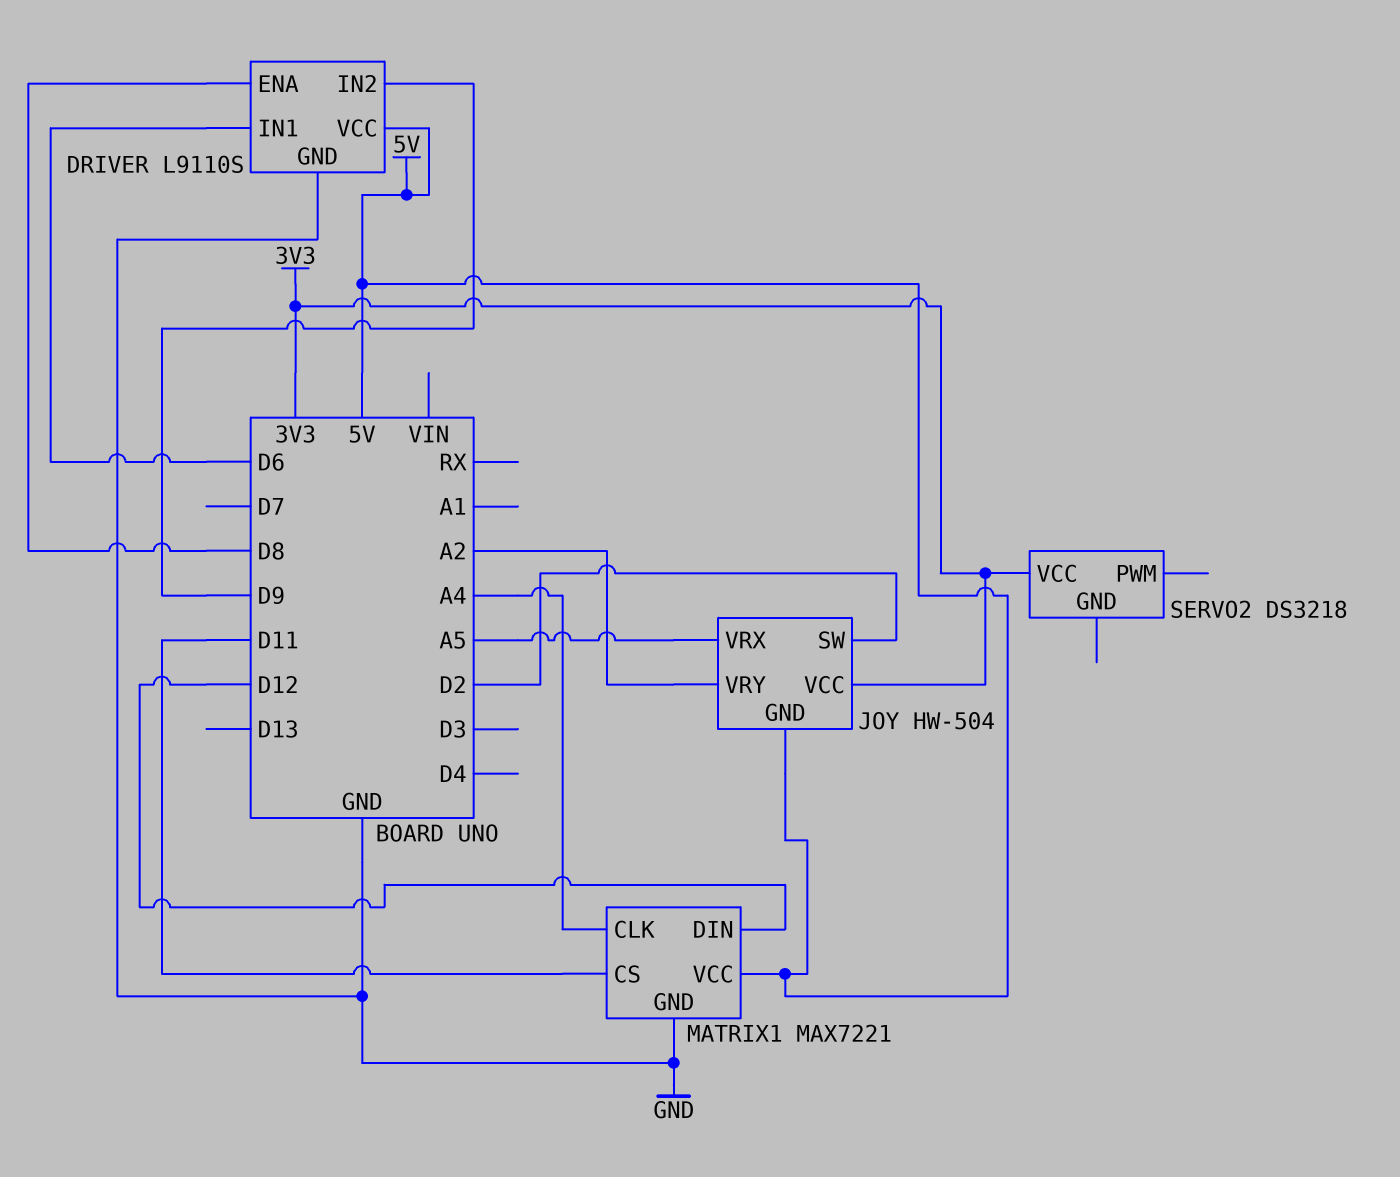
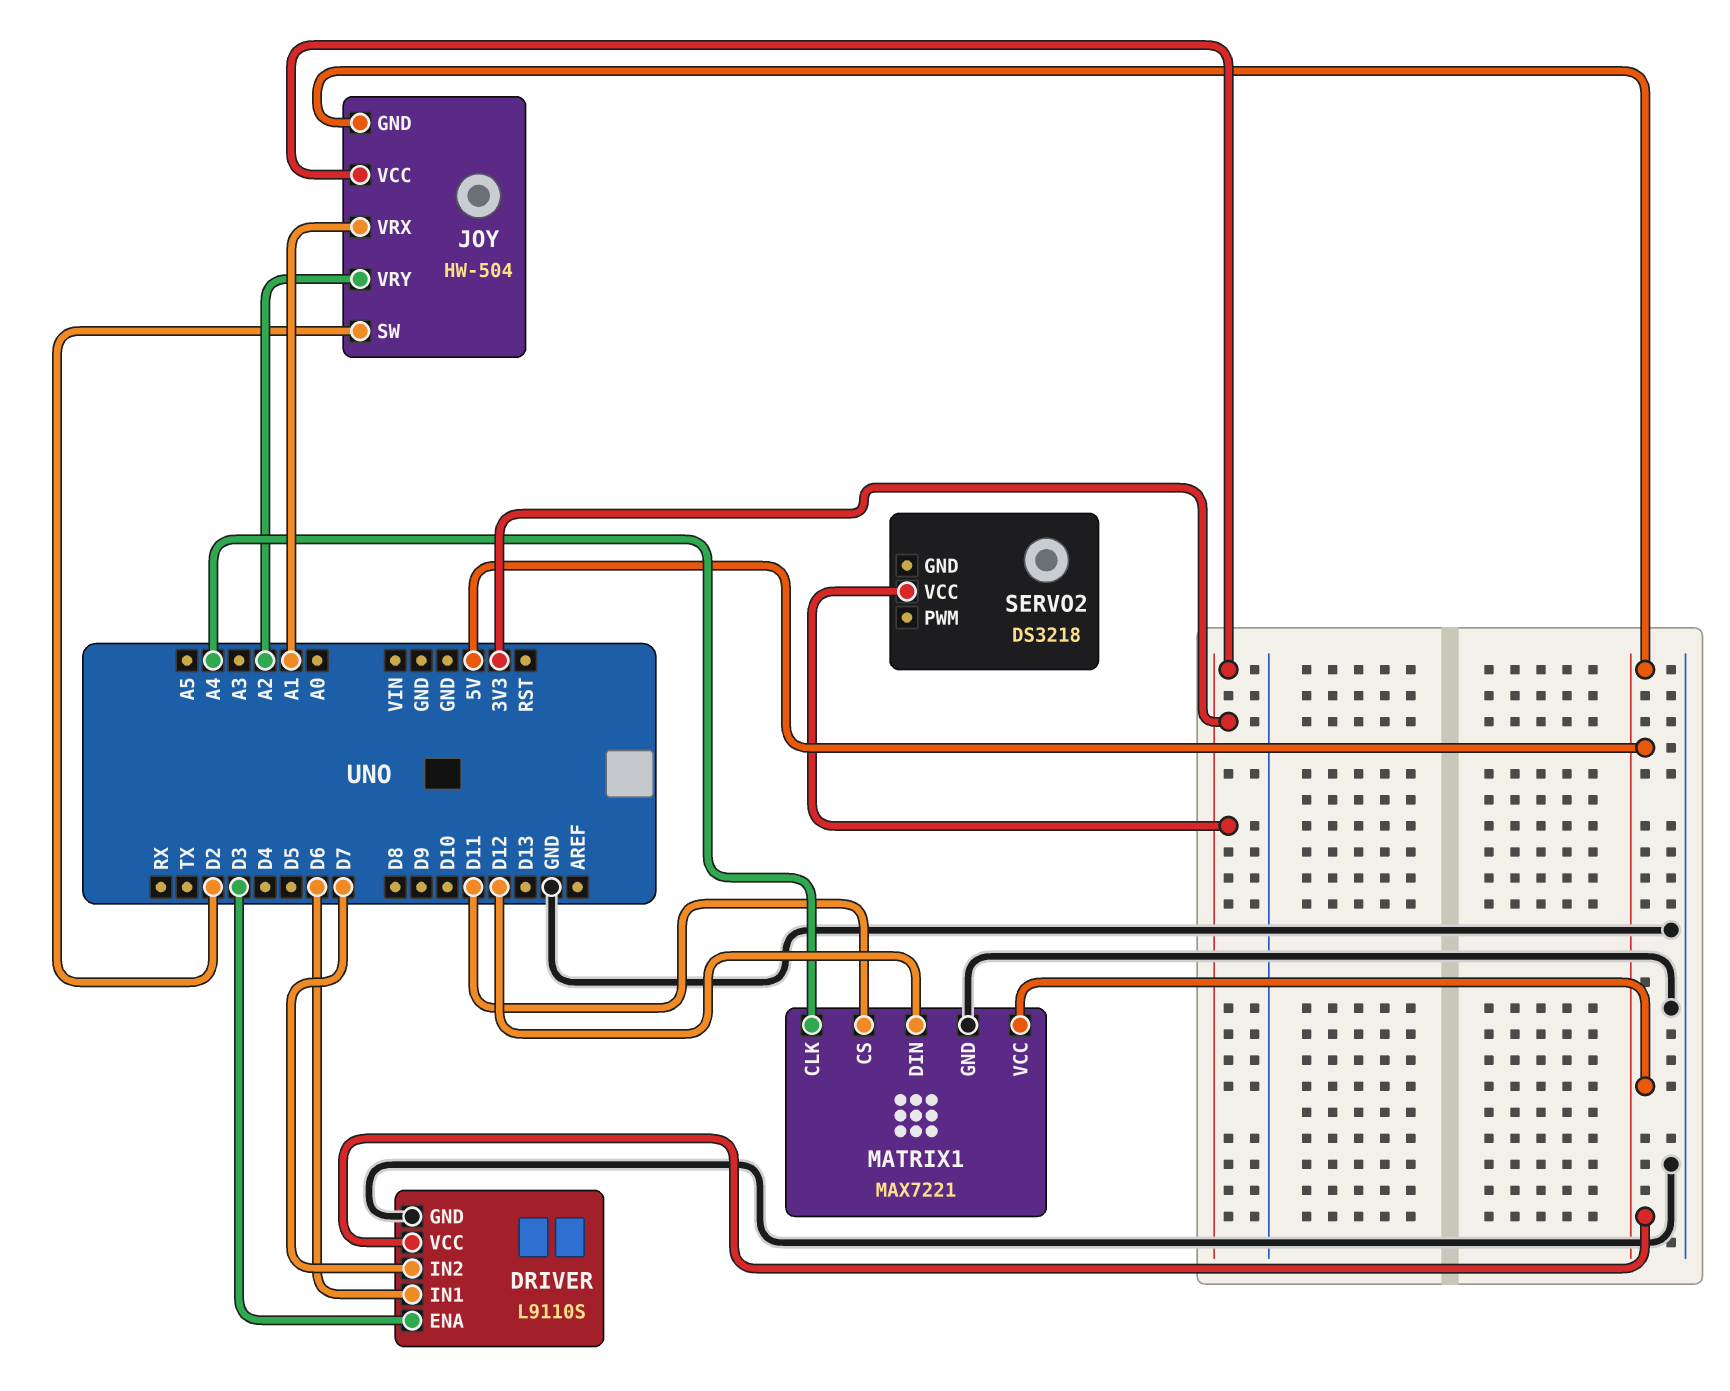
DRIVER pin ENA: D8 -> D3
DRIVER pin IN2: D9 -> D7
JOY pin VRX: A5 -> A1

